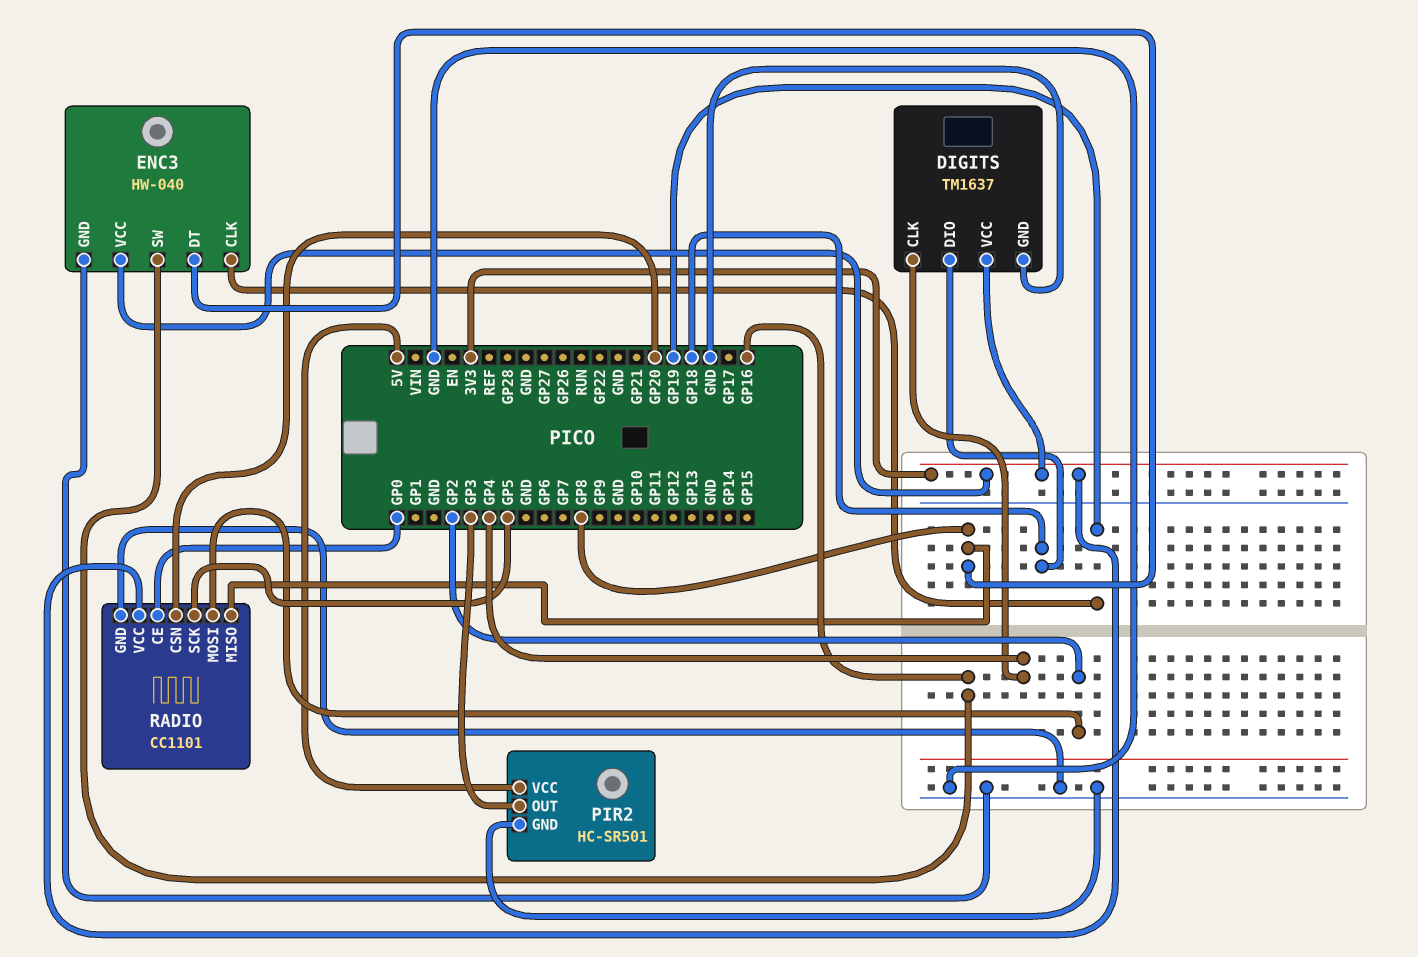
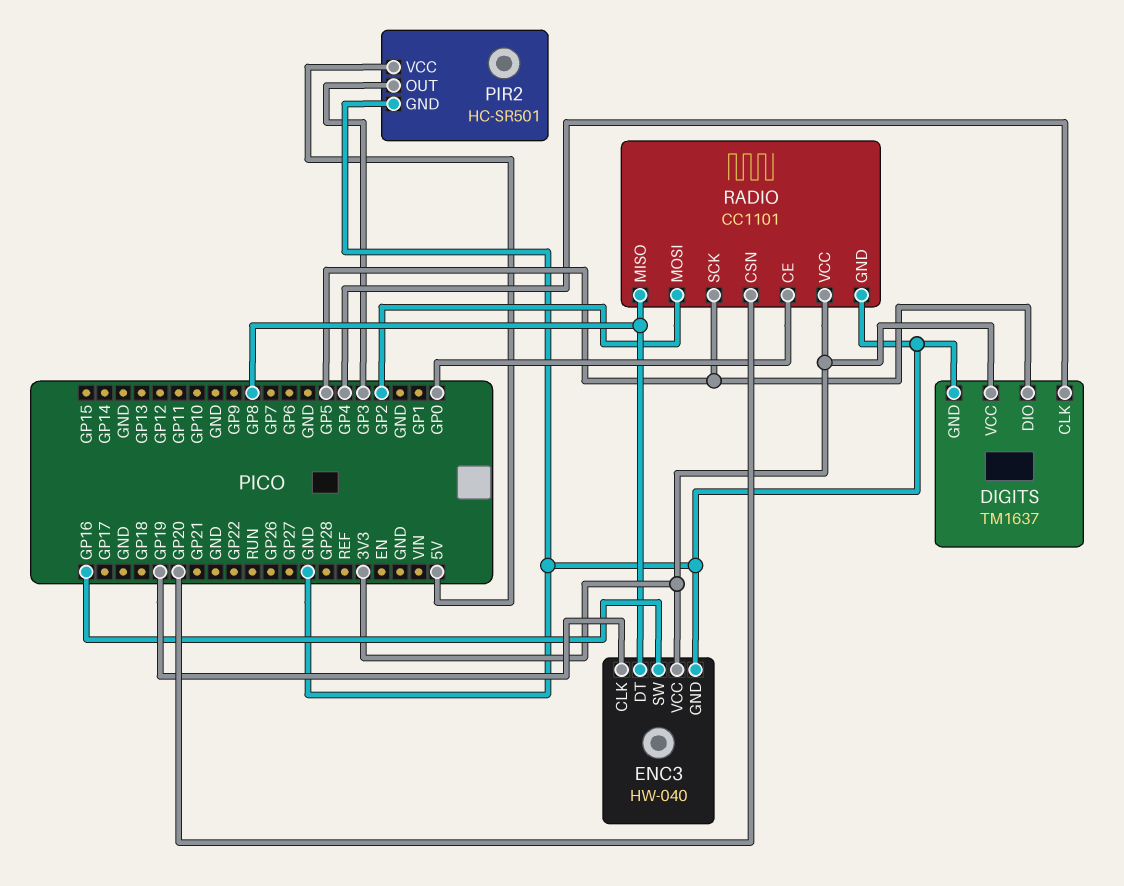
DIGITS pin DIO: GP18 -> GP5

